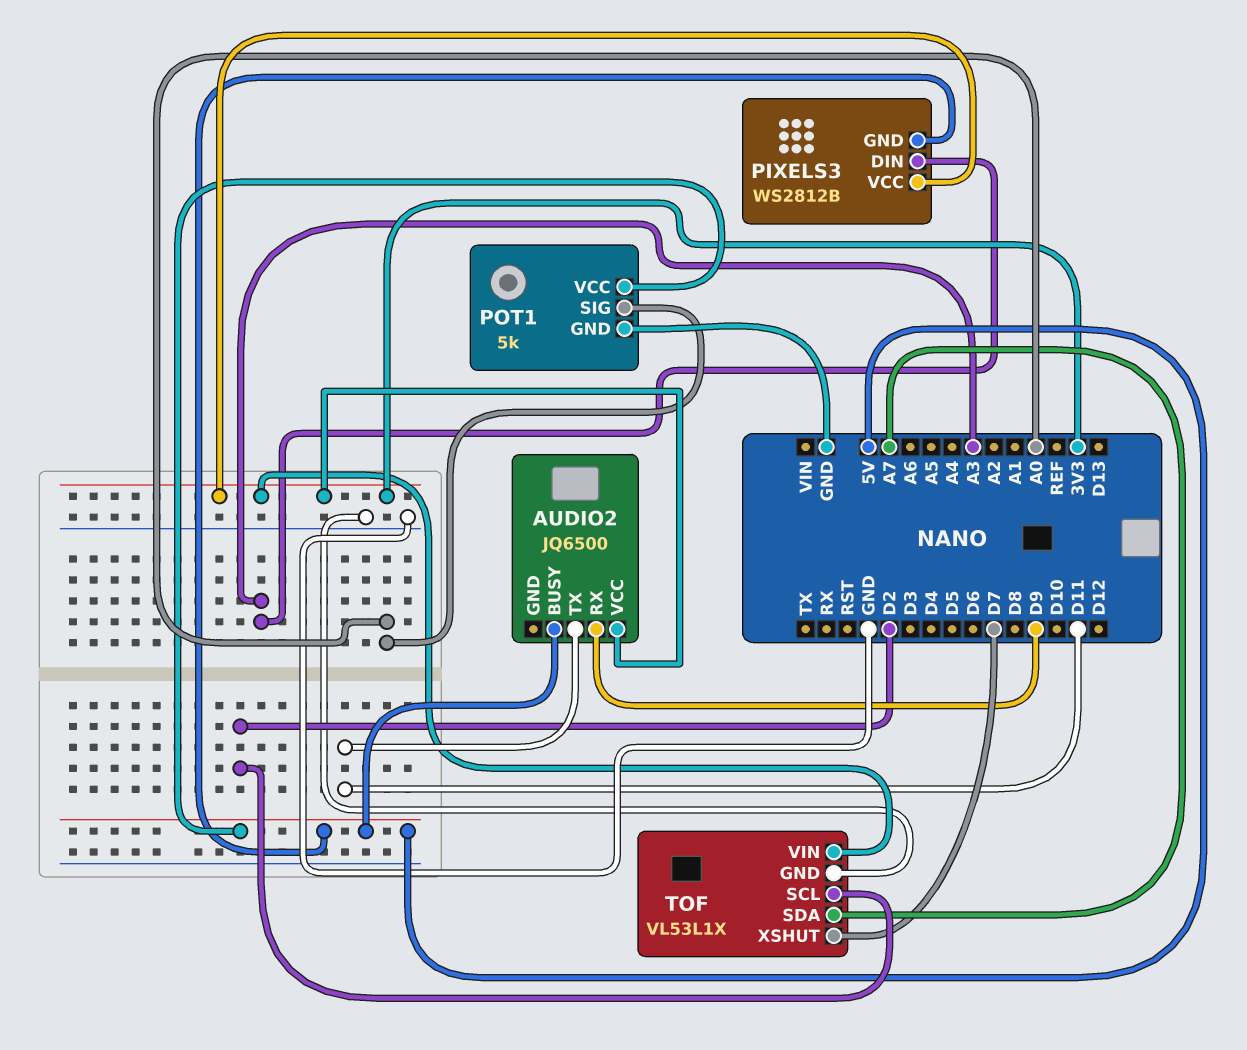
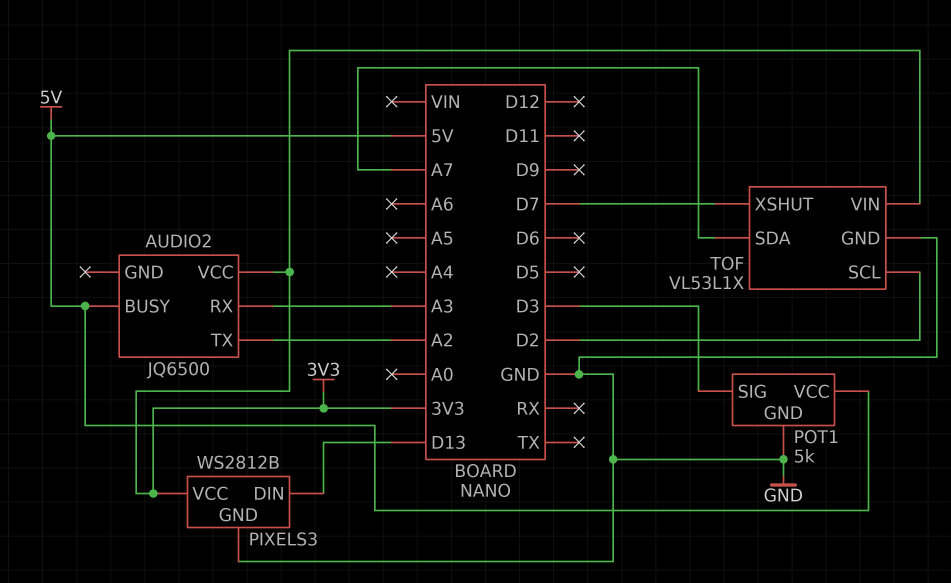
AUDIO2 pin RX: D9 -> A3
AUDIO2 pin TX: D11 -> A2
PIXELS3 pin DIN: A3 -> D13
PIXELS3 pin GND: 5V -> GND
POT1 pin SIG: A0 -> D3

